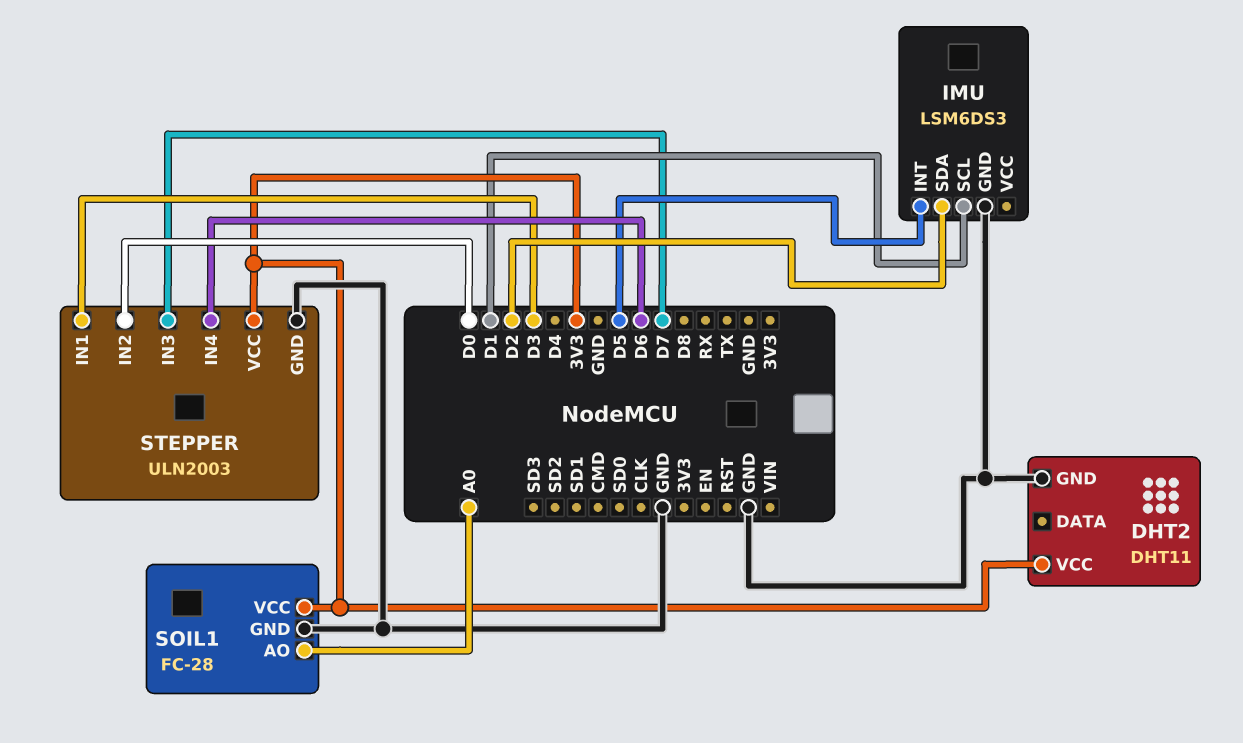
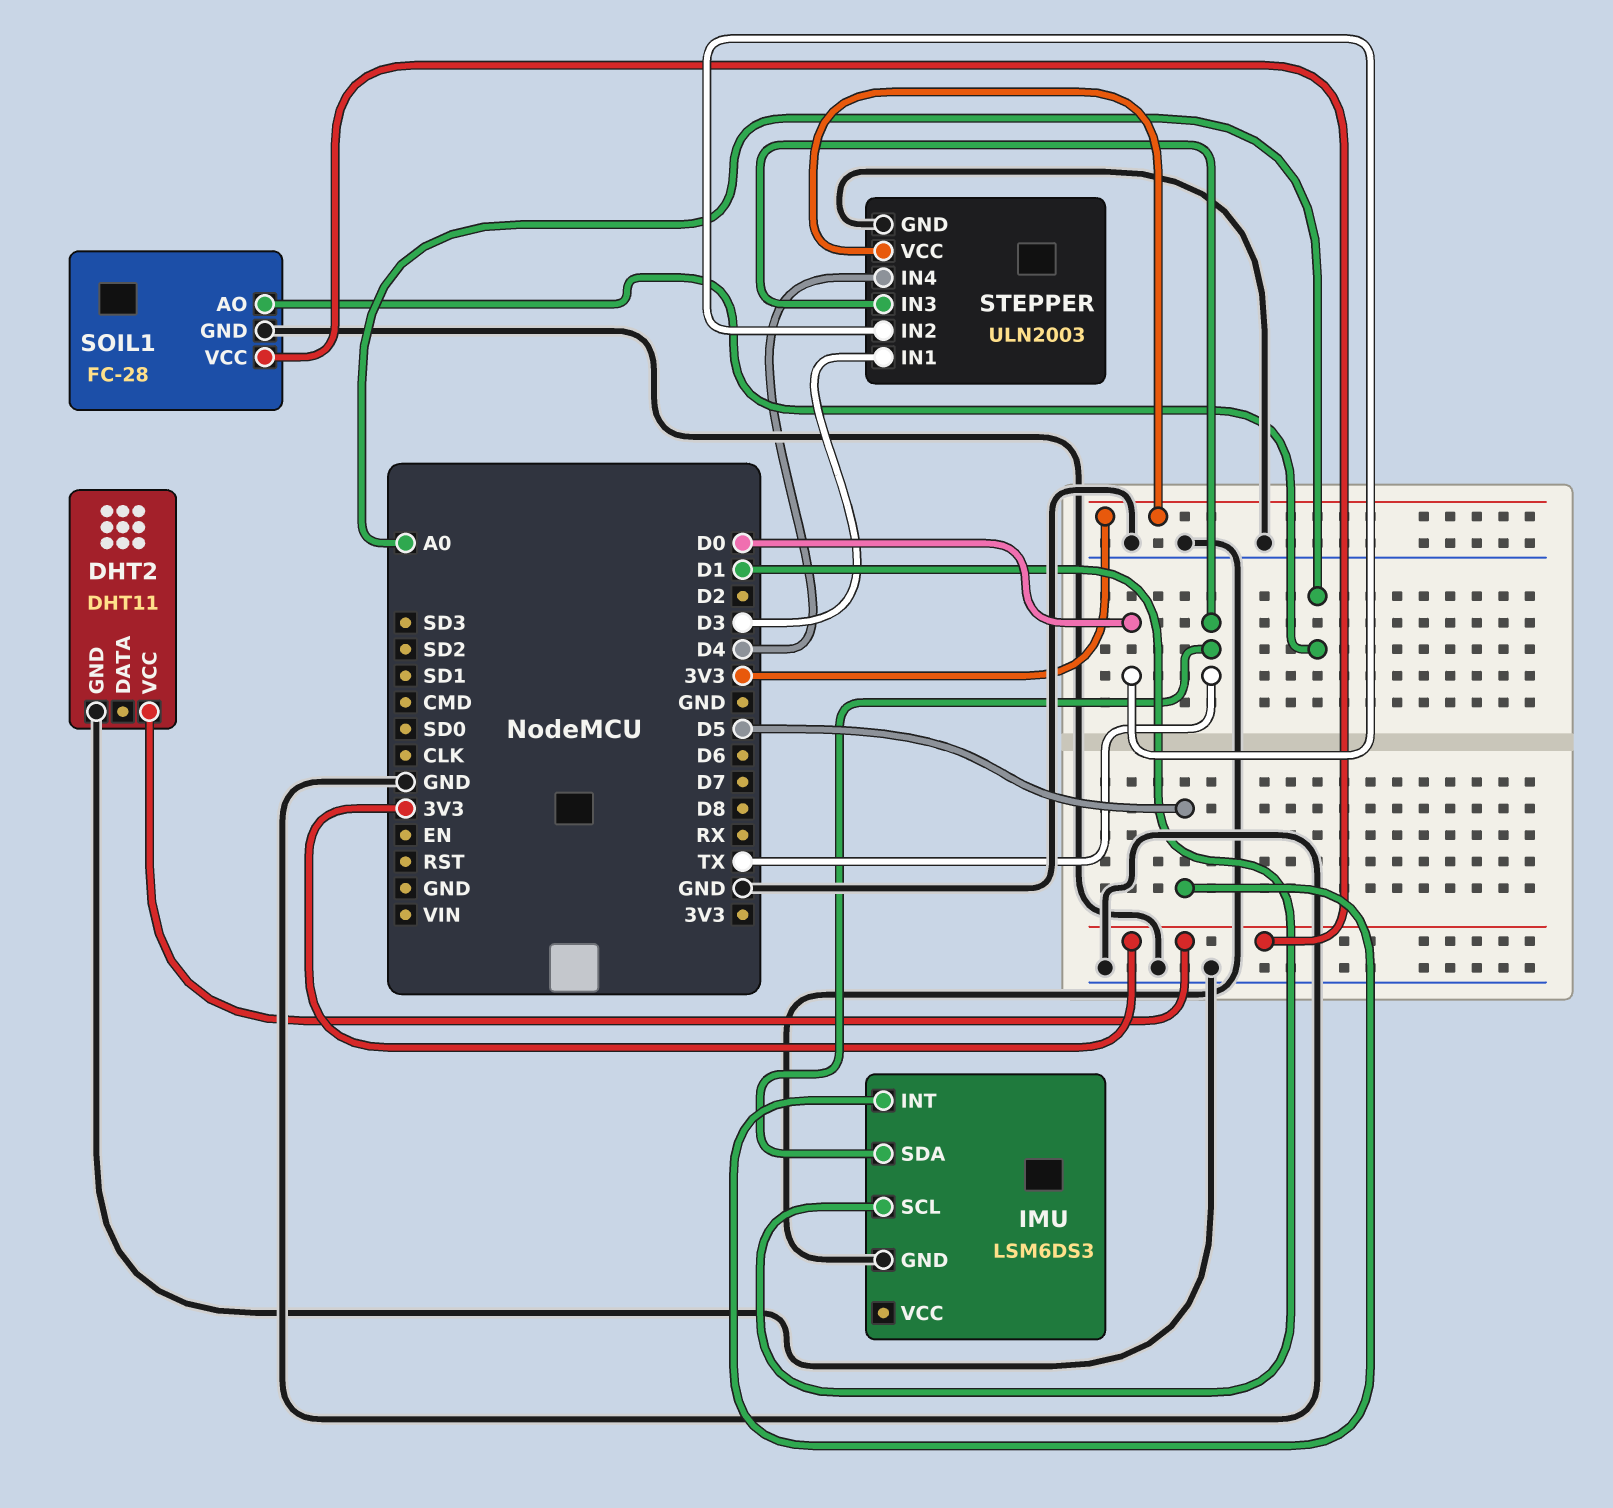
IMU pin SDA: D2 -> TX
STEPPER pin IN3: D7 -> TX
STEPPER pin IN4: D6 -> D4

